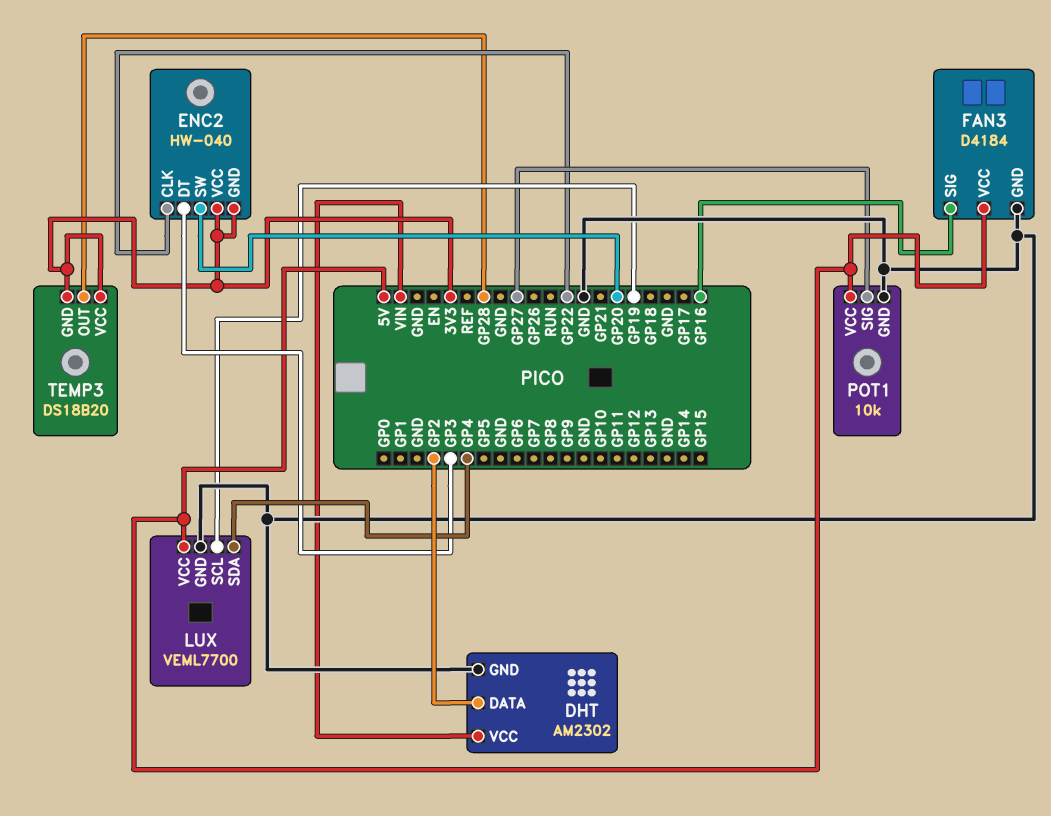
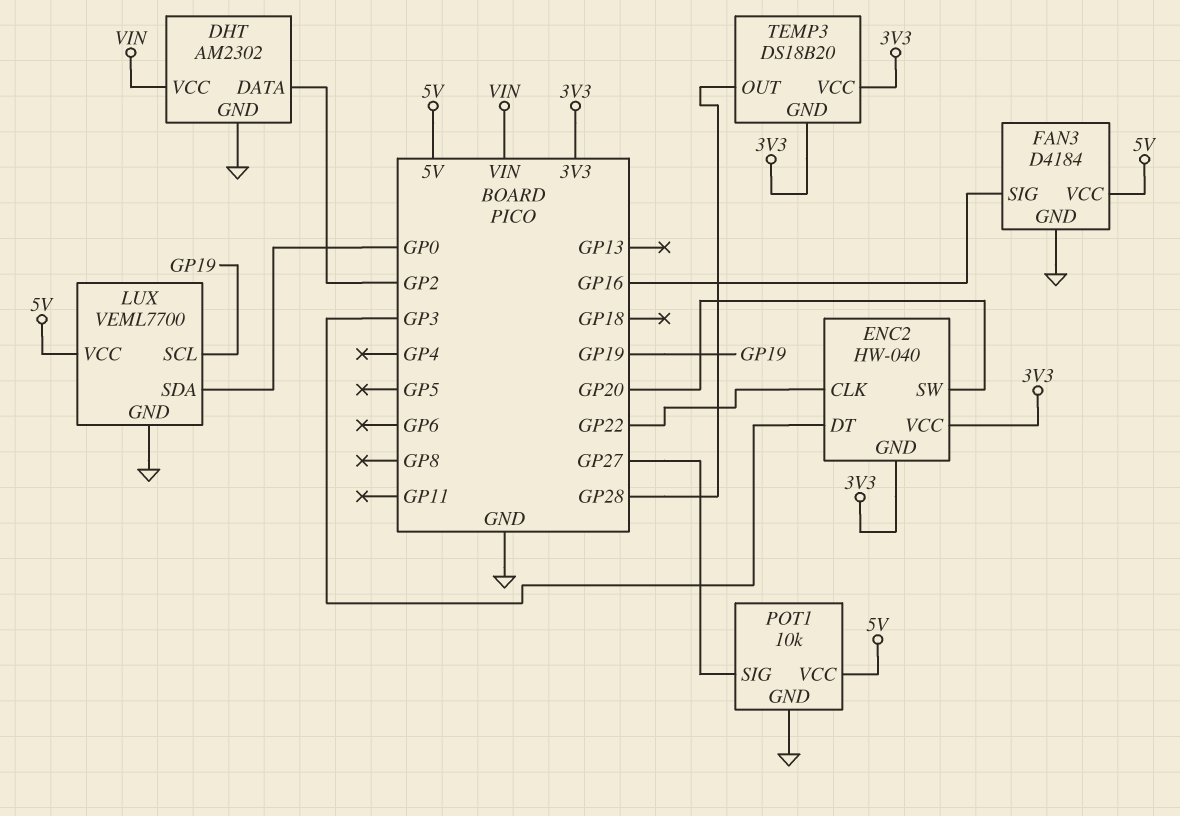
LUX pin SDA: GP4 -> GP0

